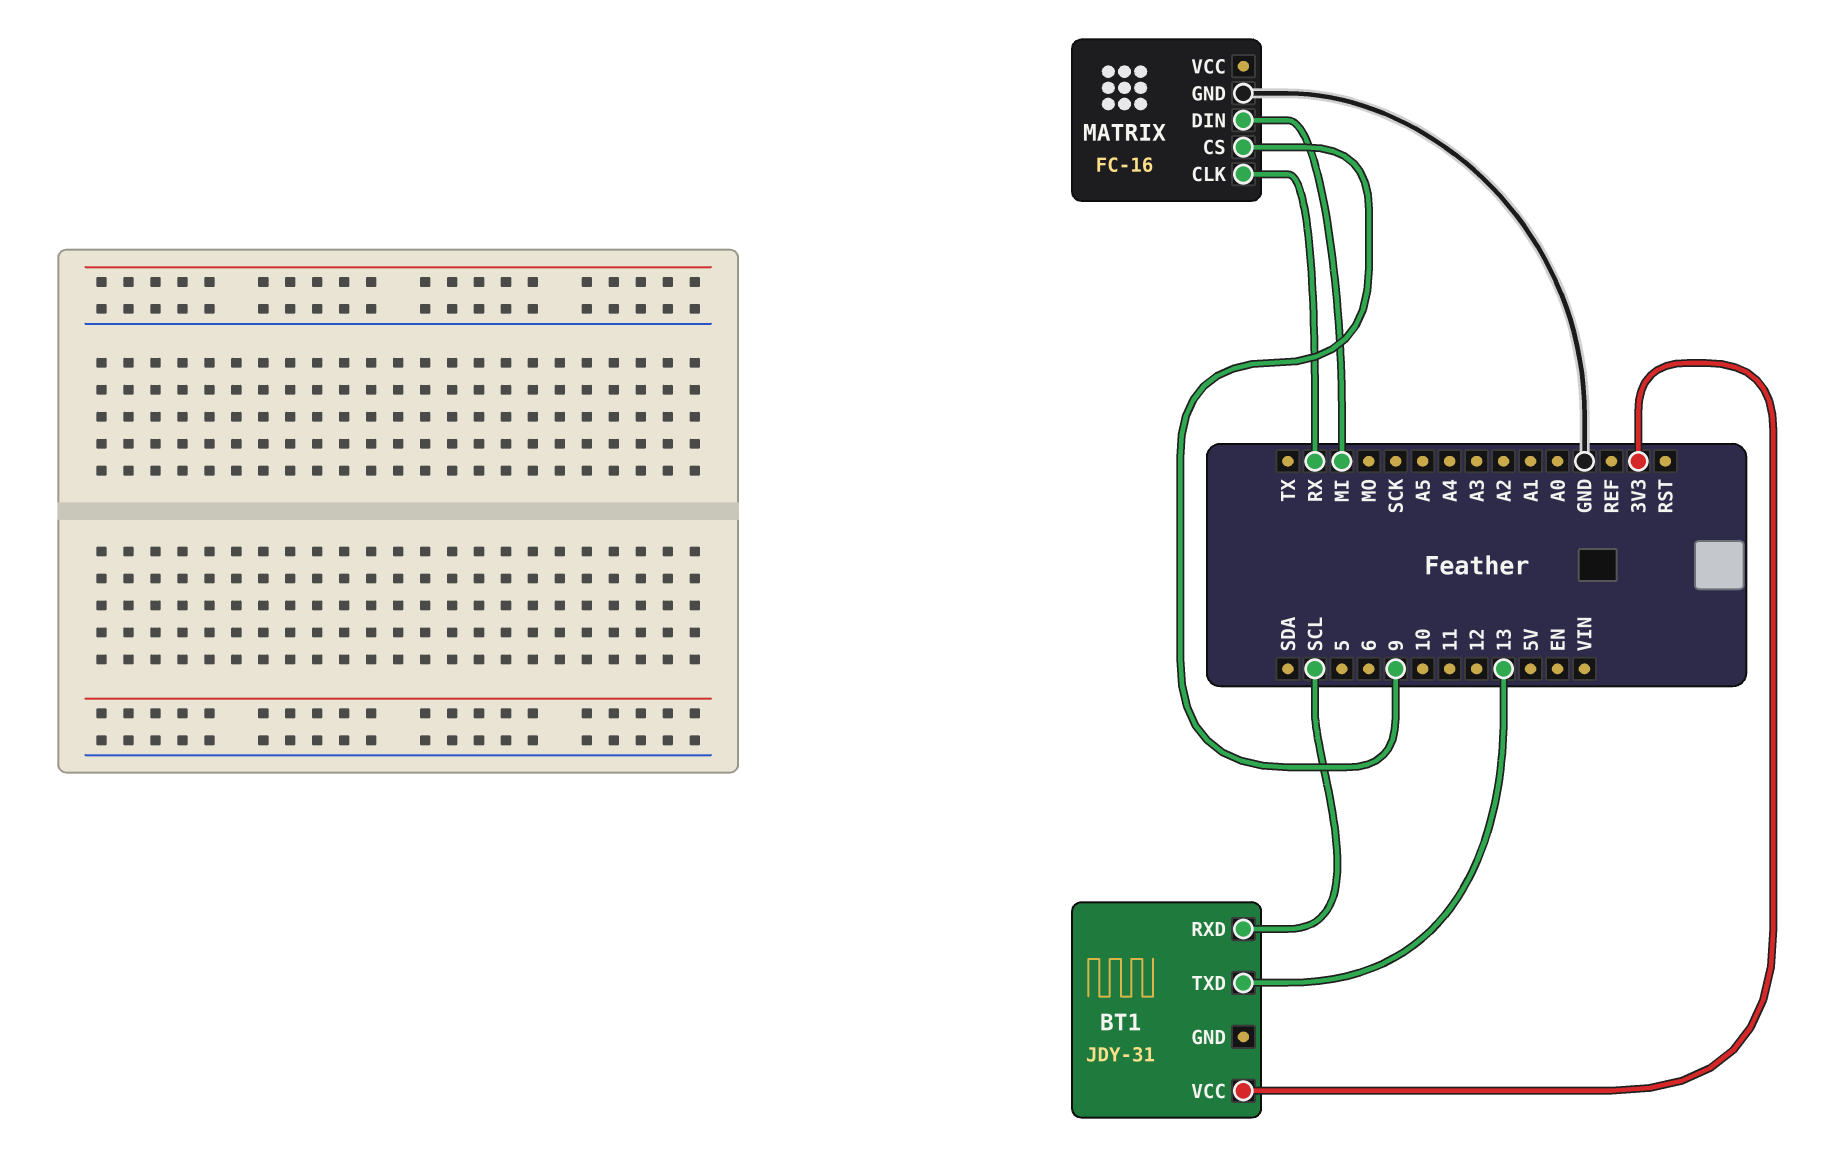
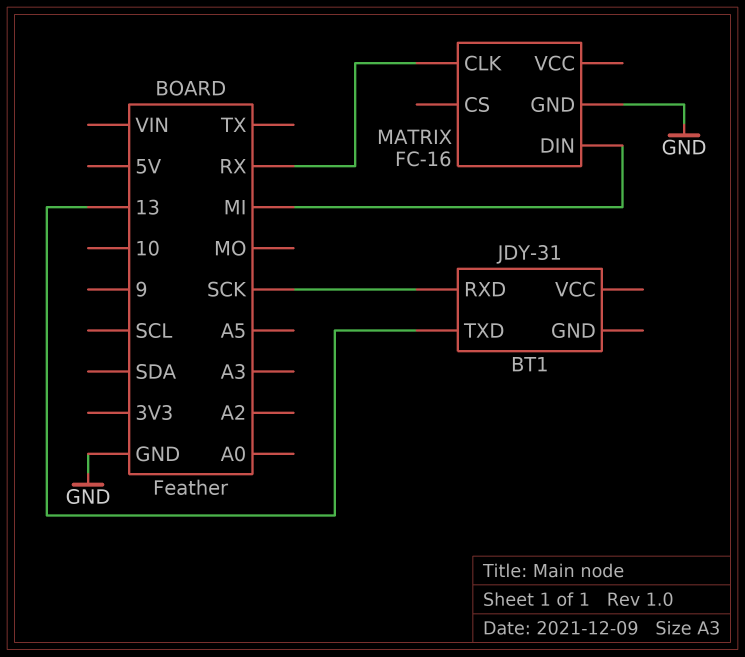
BT1 pin RXD: SCL -> SCK
BT1 pin VCC: 3V3 -> none
MATRIX pin CS: 9 -> none

